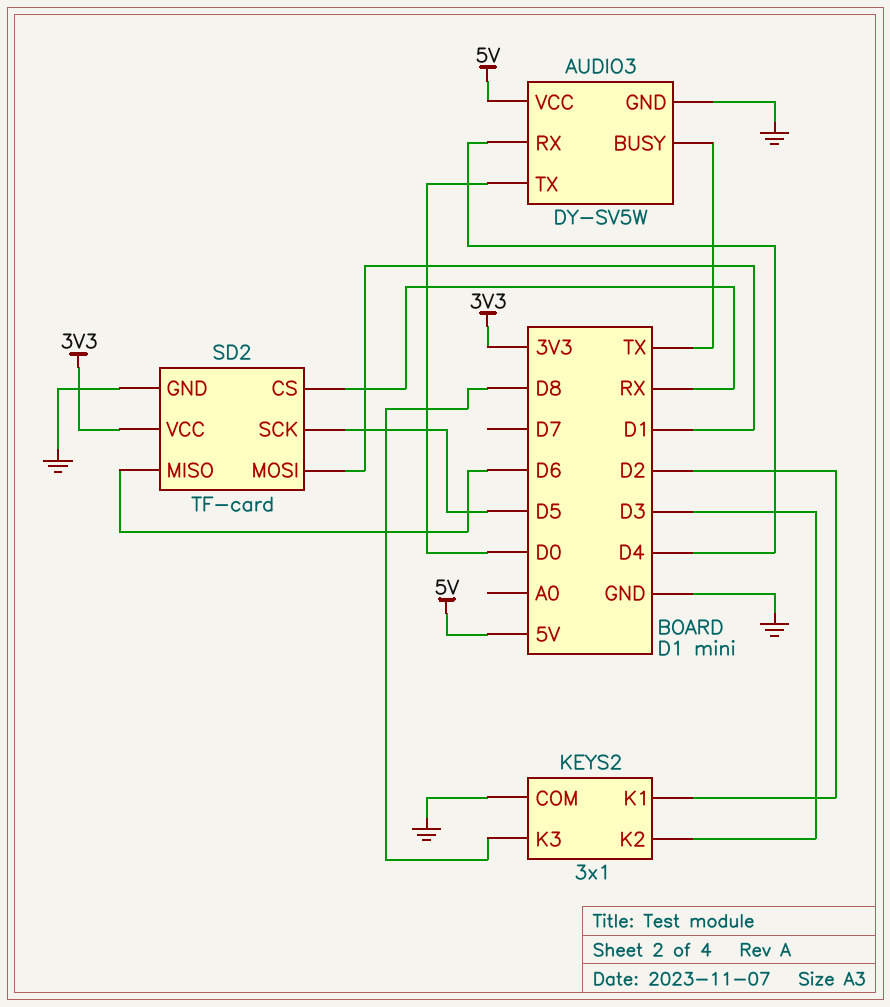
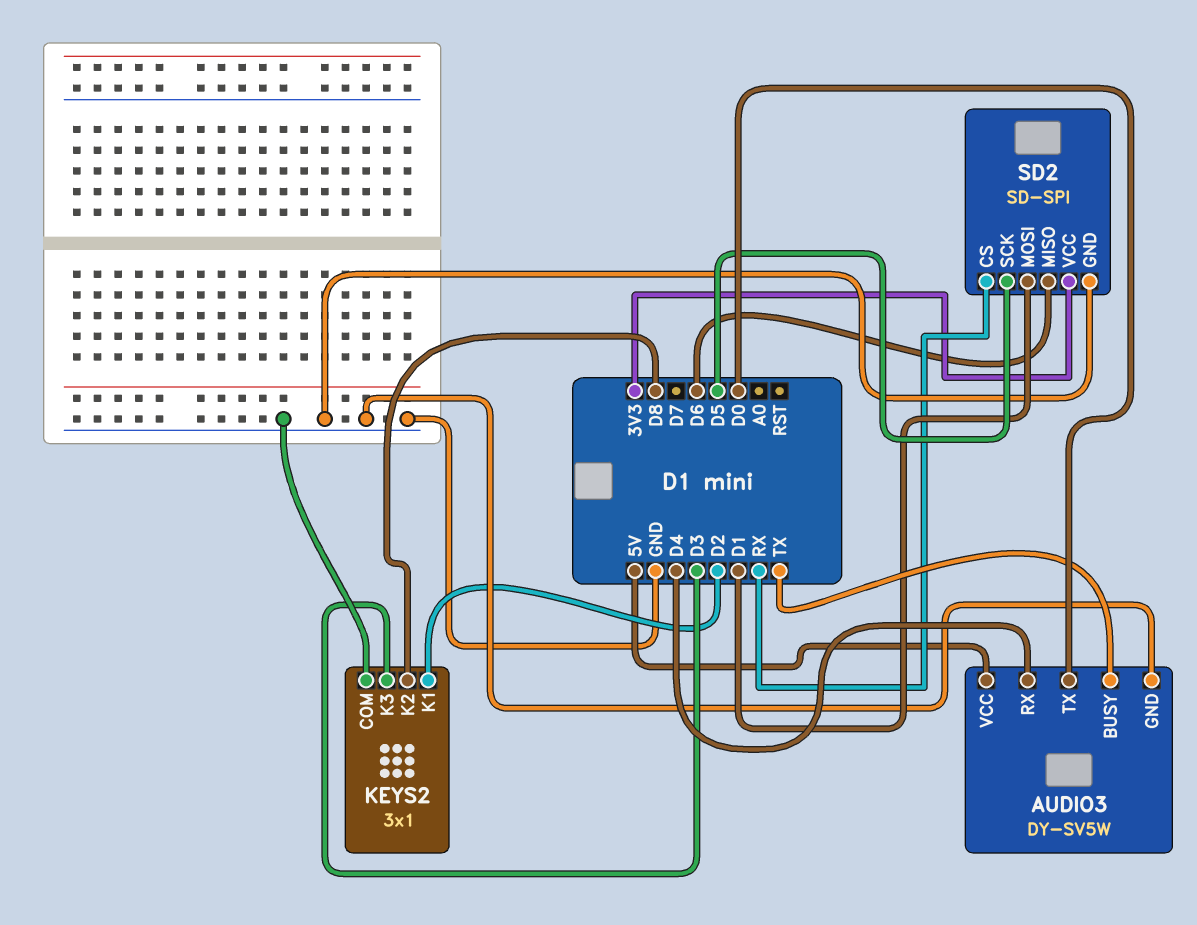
KEYS2 pin K2: D3 -> D8
KEYS2 pin K3: D8 -> D3
SD2: TF-card -> SD-SPI

